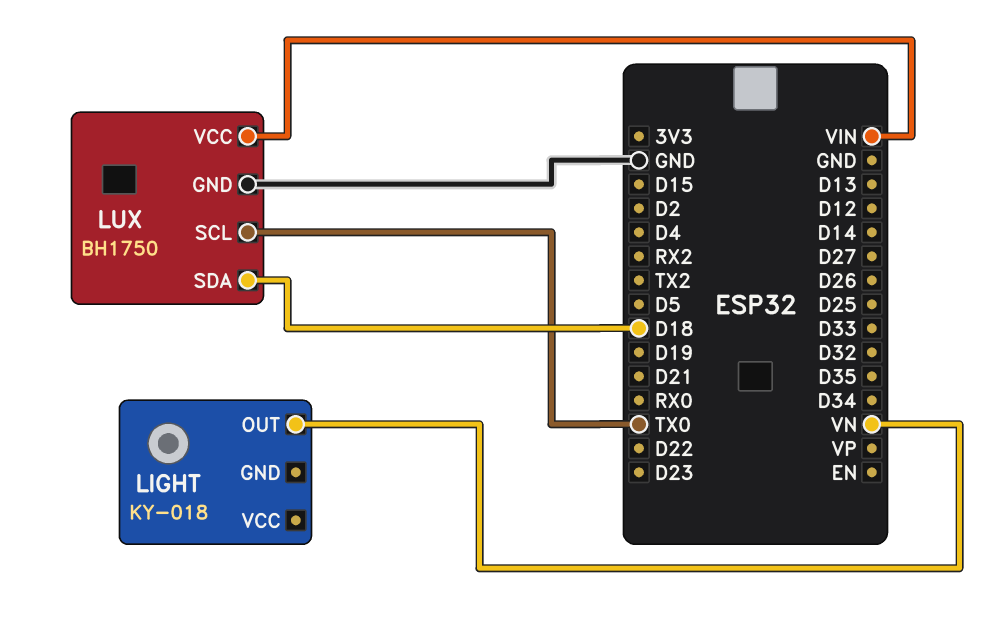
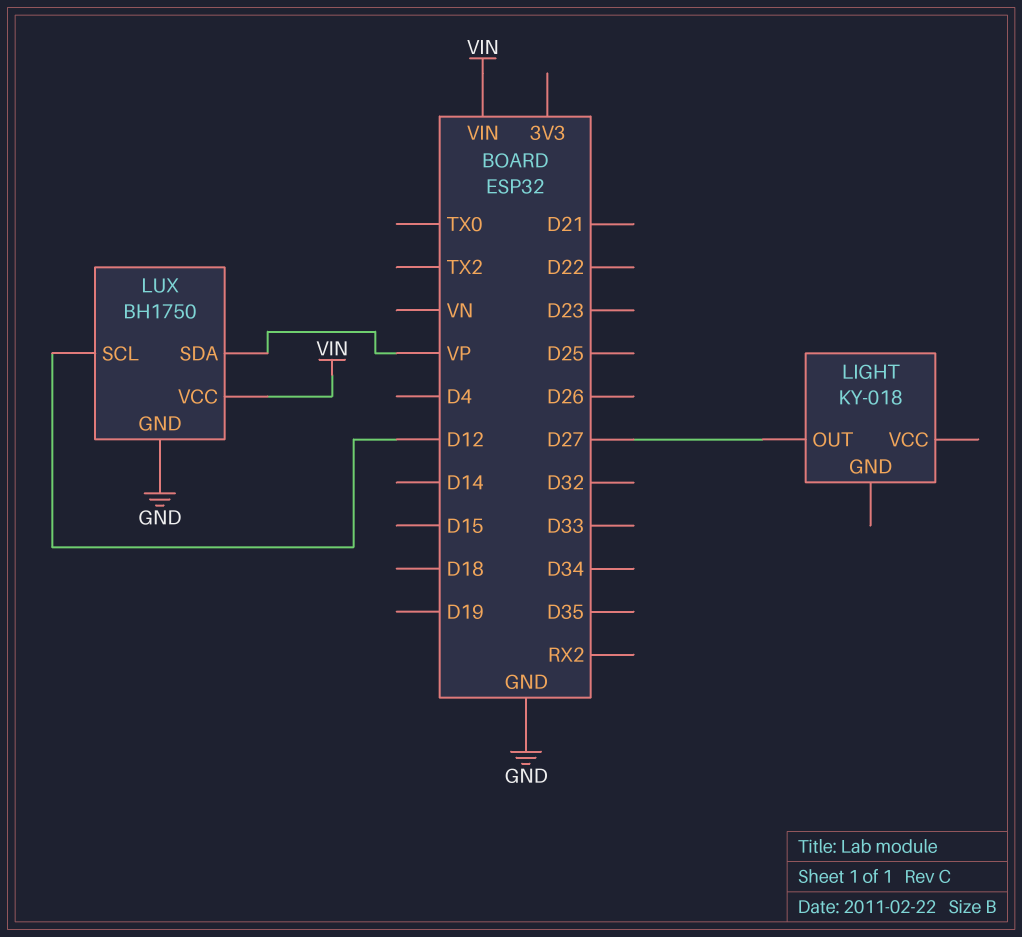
LIGHT pin OUT: VN -> D27
LUX pin SCL: TX0 -> D12
LUX pin SDA: D18 -> VP

